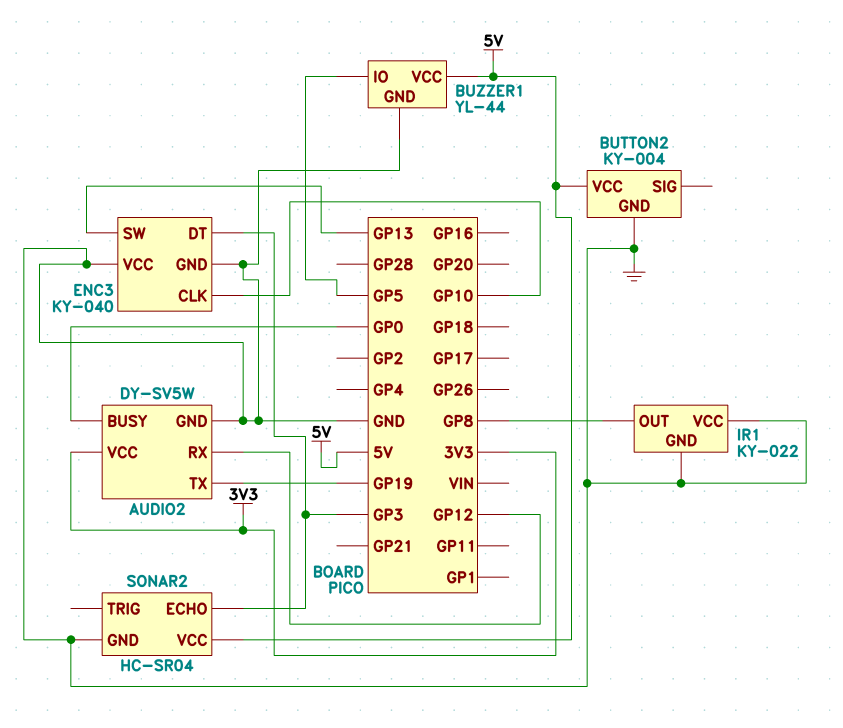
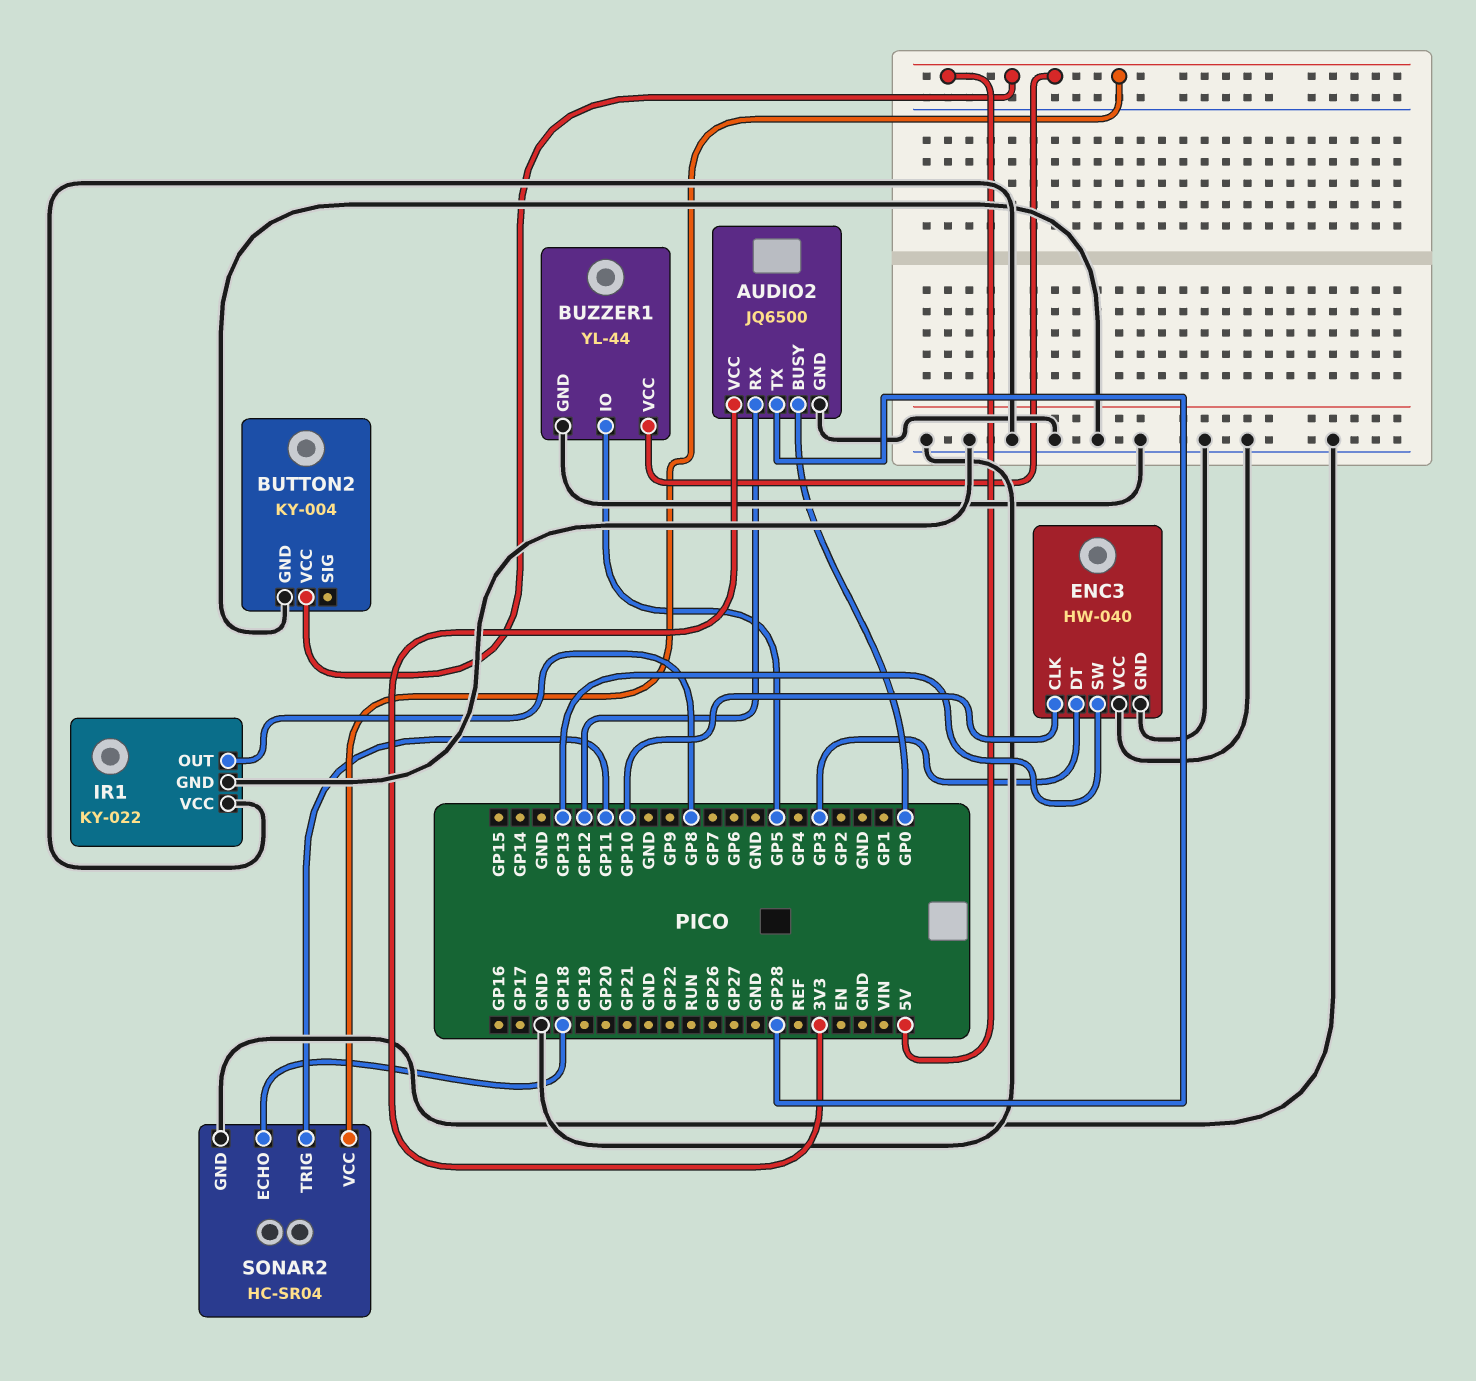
AUDIO2: DY-SV5W -> JQ6500
AUDIO2 pin TX: GP19 -> GP28
ENC3: KY-040 -> HW-040
SONAR2 pin ECHO: GP3 -> GP18
SONAR2 pin TRIG: none -> GP11

